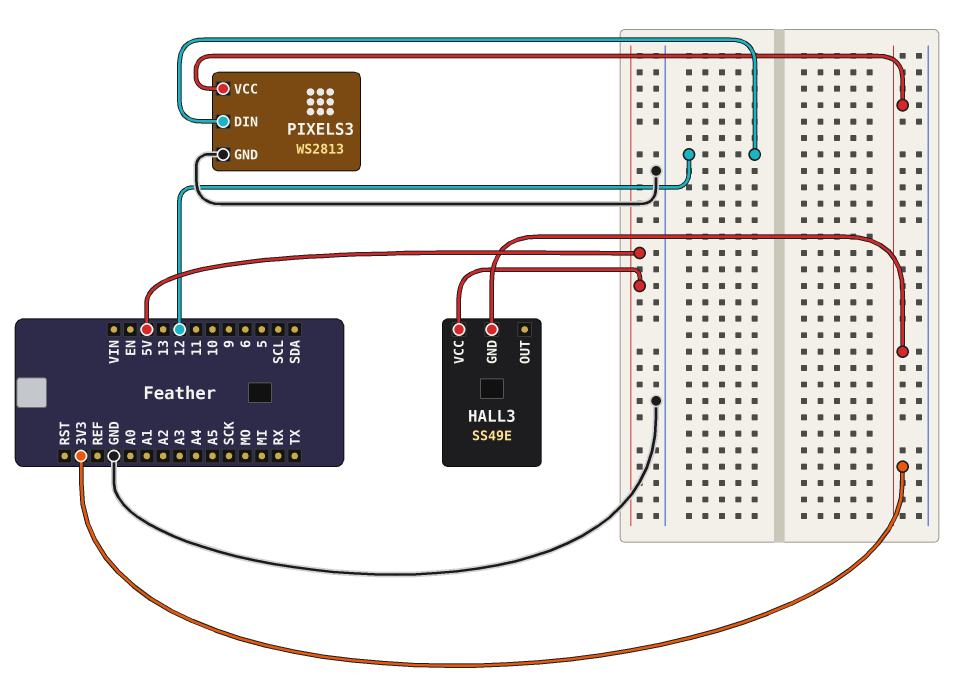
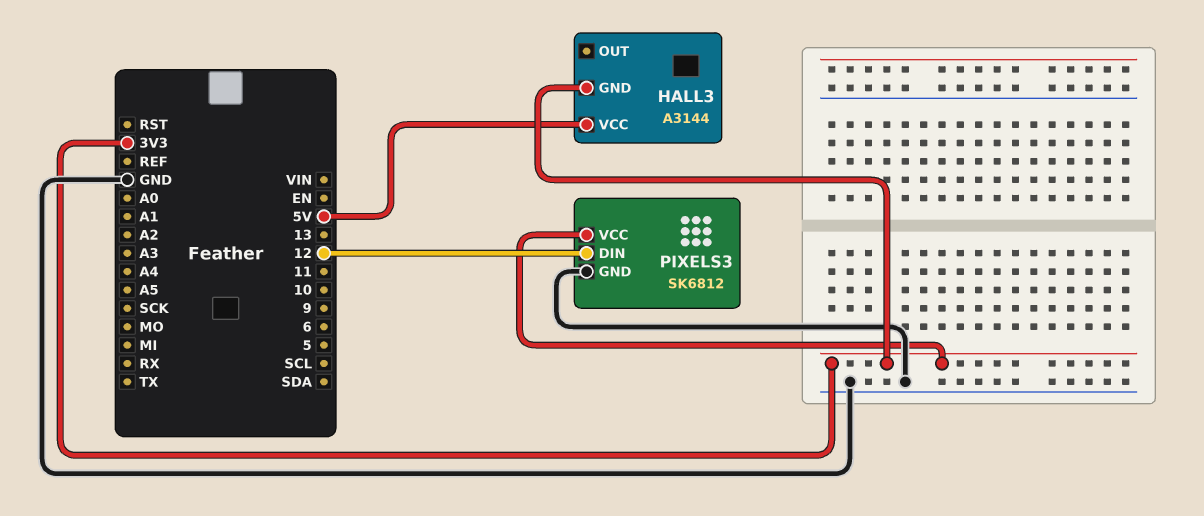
HALL3: SS49E -> A3144
PIXELS3: WS2813 -> SK6812

